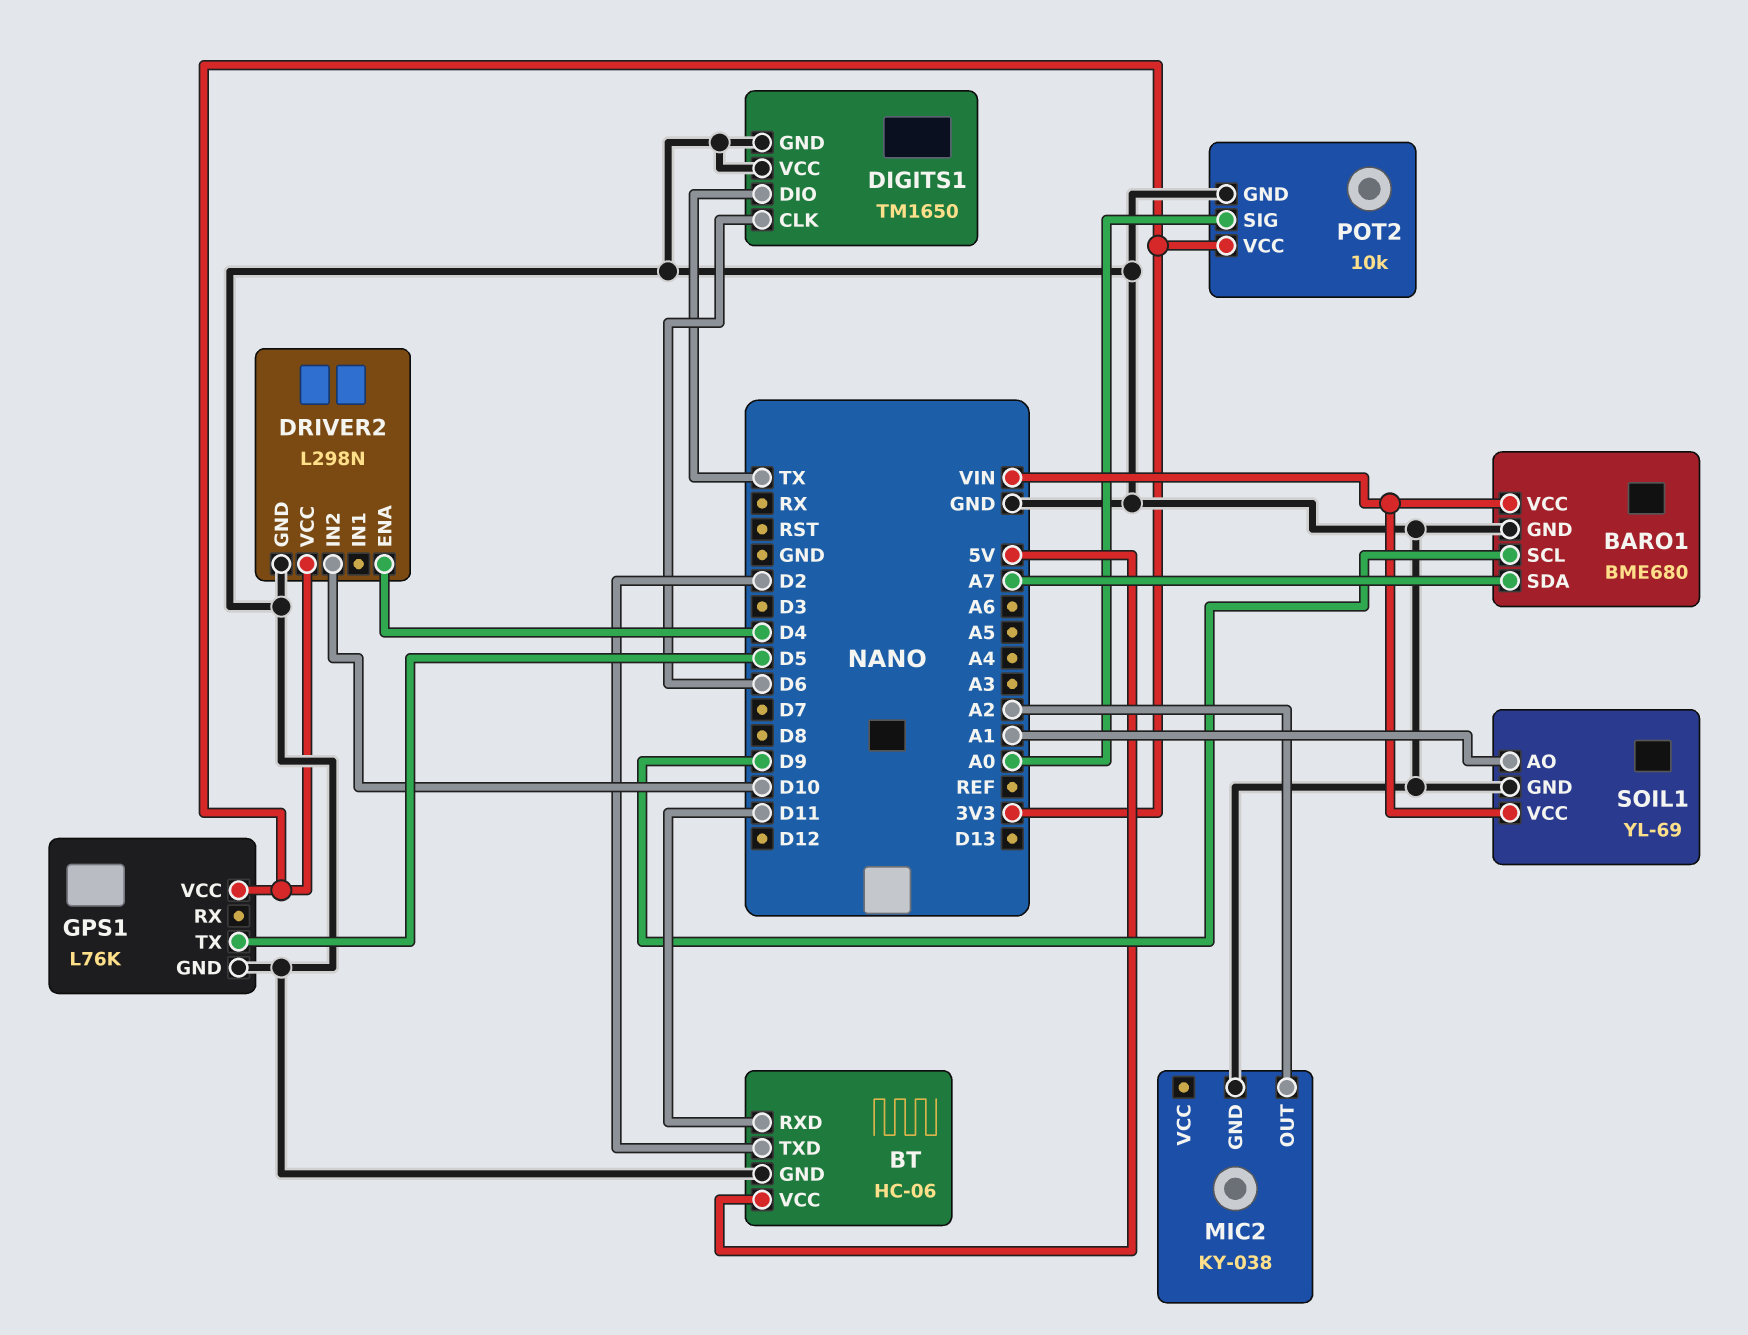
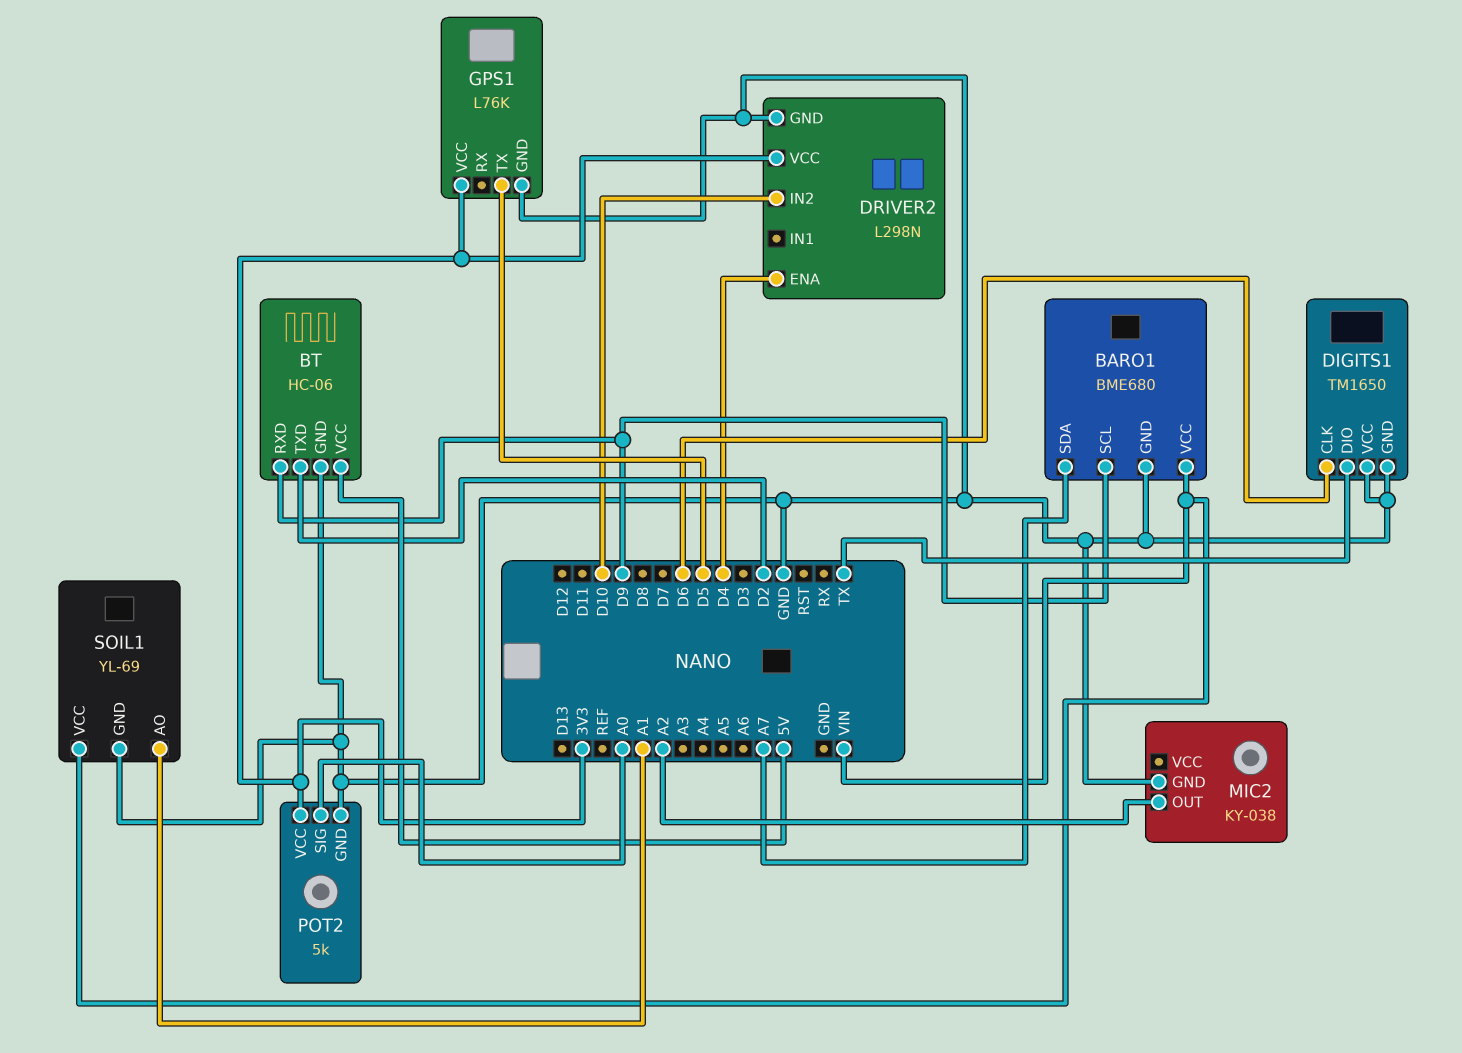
BT pin RXD: D11 -> D9
POT2: 10k -> 5k

